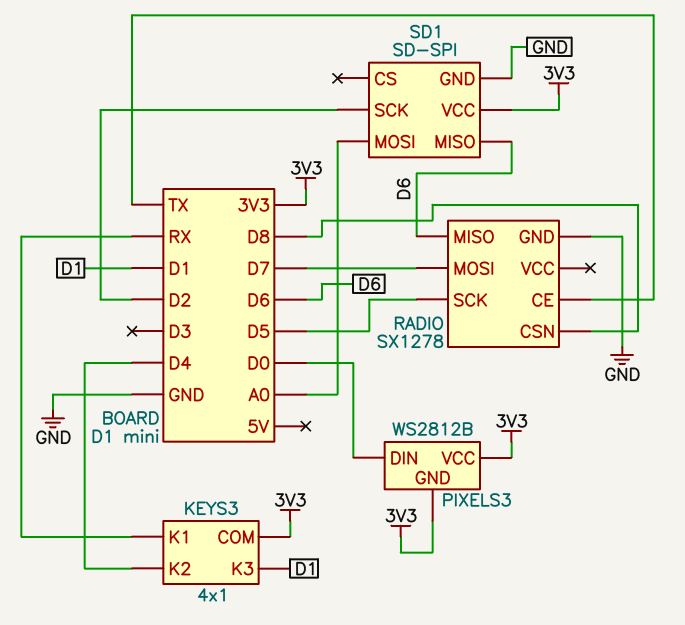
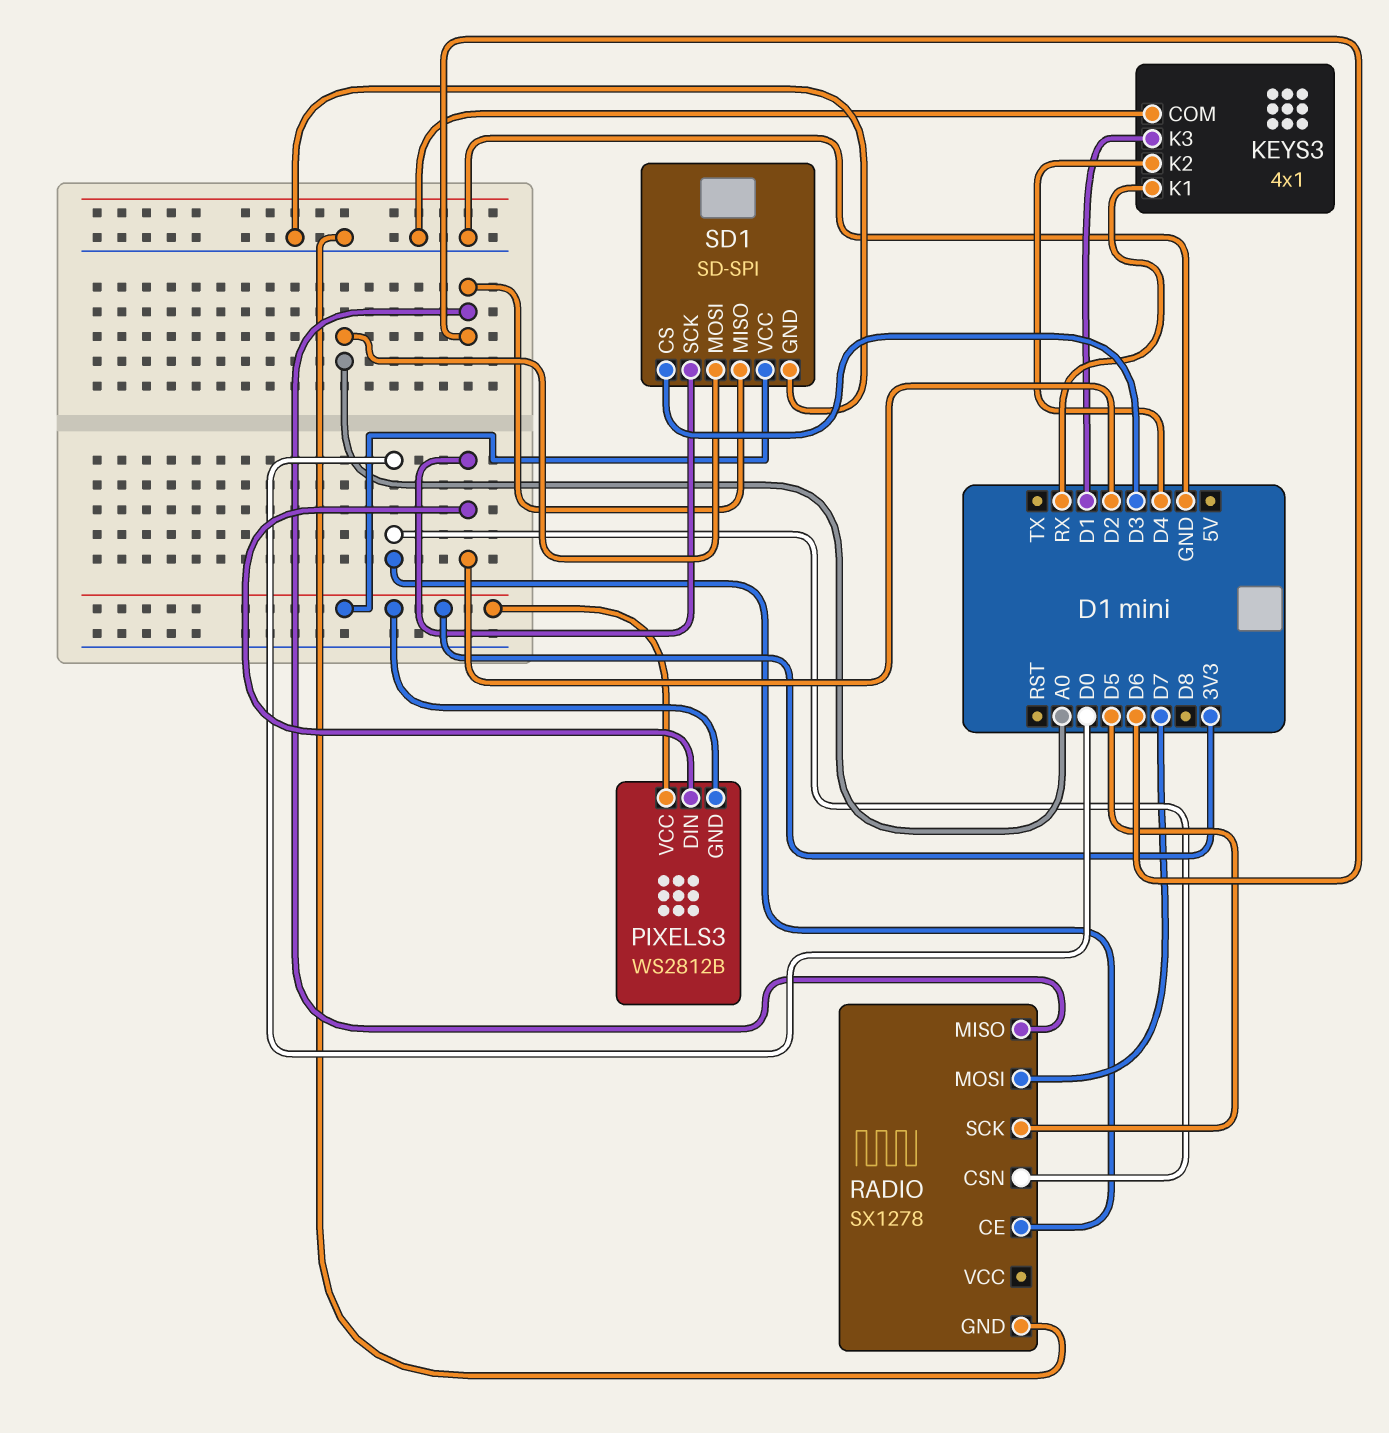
KEYS3 pin COM: 3V3 -> GND
PIXELS3 pin DIN: D0 -> D2
RADIO pin CE: TX -> D0
RADIO pin CSN: D8 -> D0
SD1 pin CS: none -> D3

